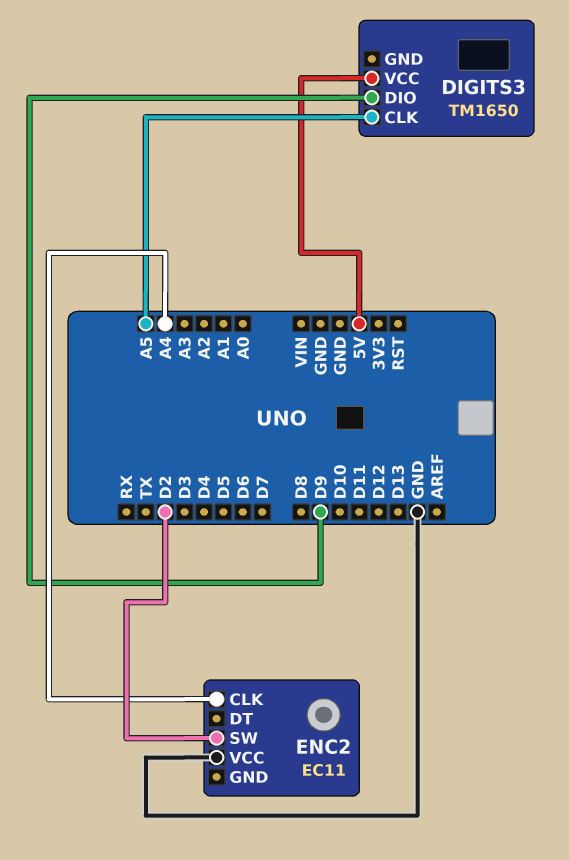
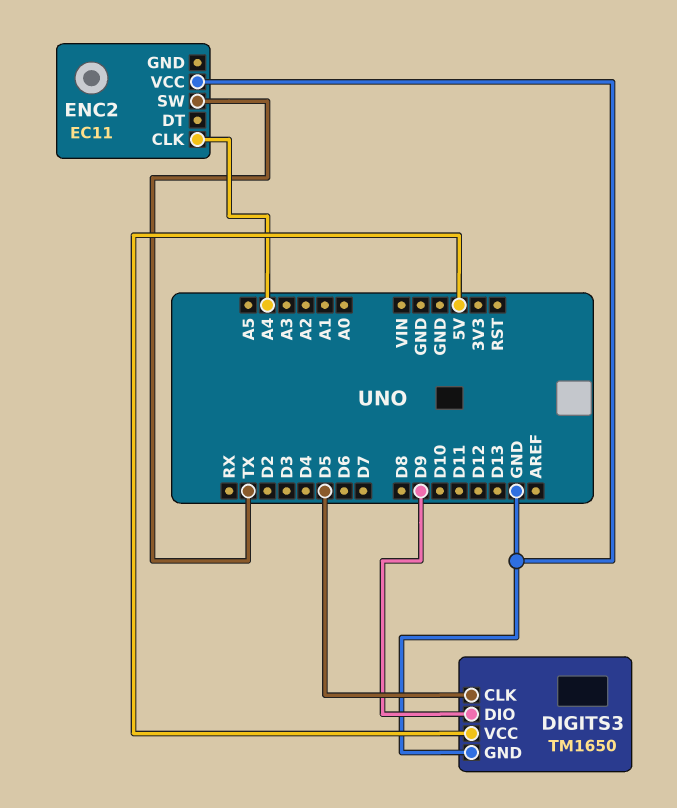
DIGITS3 pin CLK: A5 -> D5
DIGITS3 pin GND: none -> GND
ENC2 pin SW: D2 -> TX

